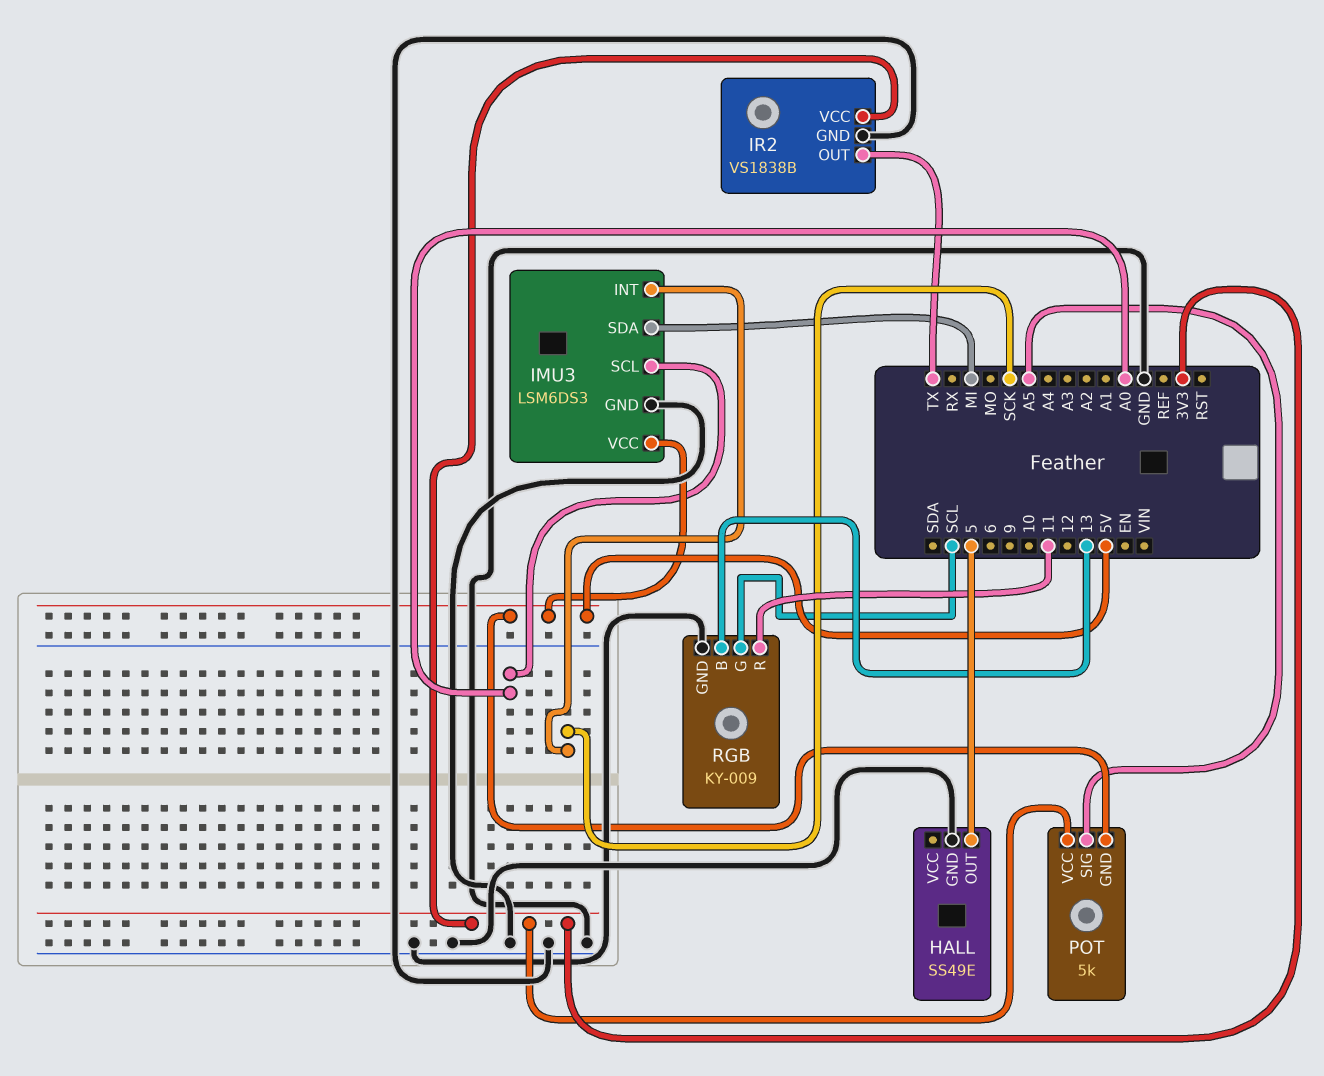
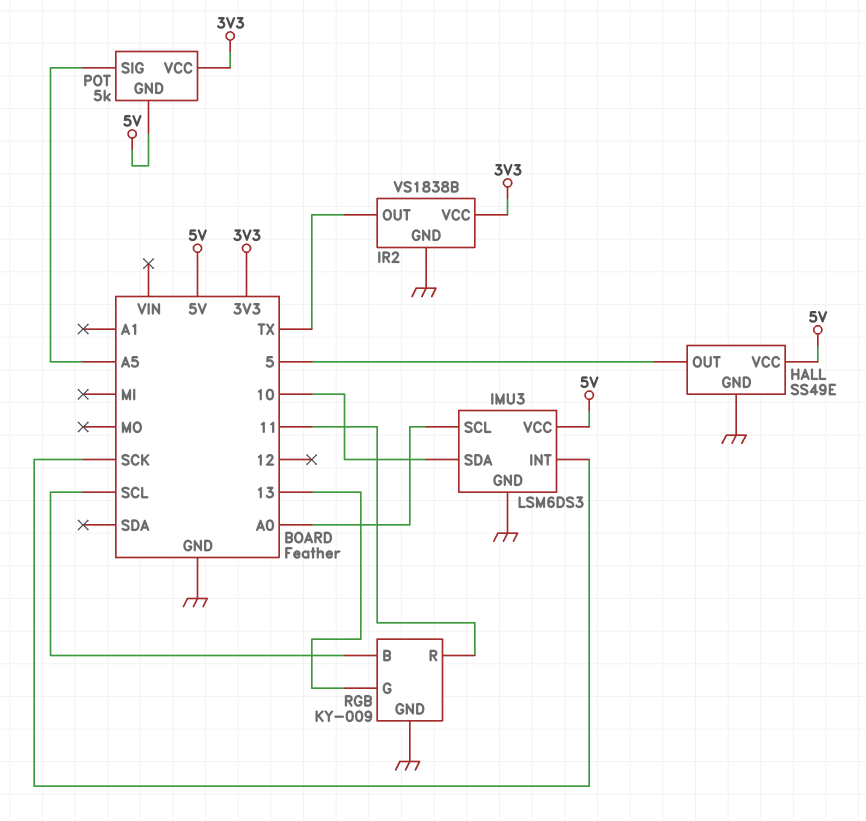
HALL pin VCC: none -> 5V
IMU3 pin SDA: MI -> 10
RGB pin B: 13 -> SCL
RGB pin G: SCL -> 13

